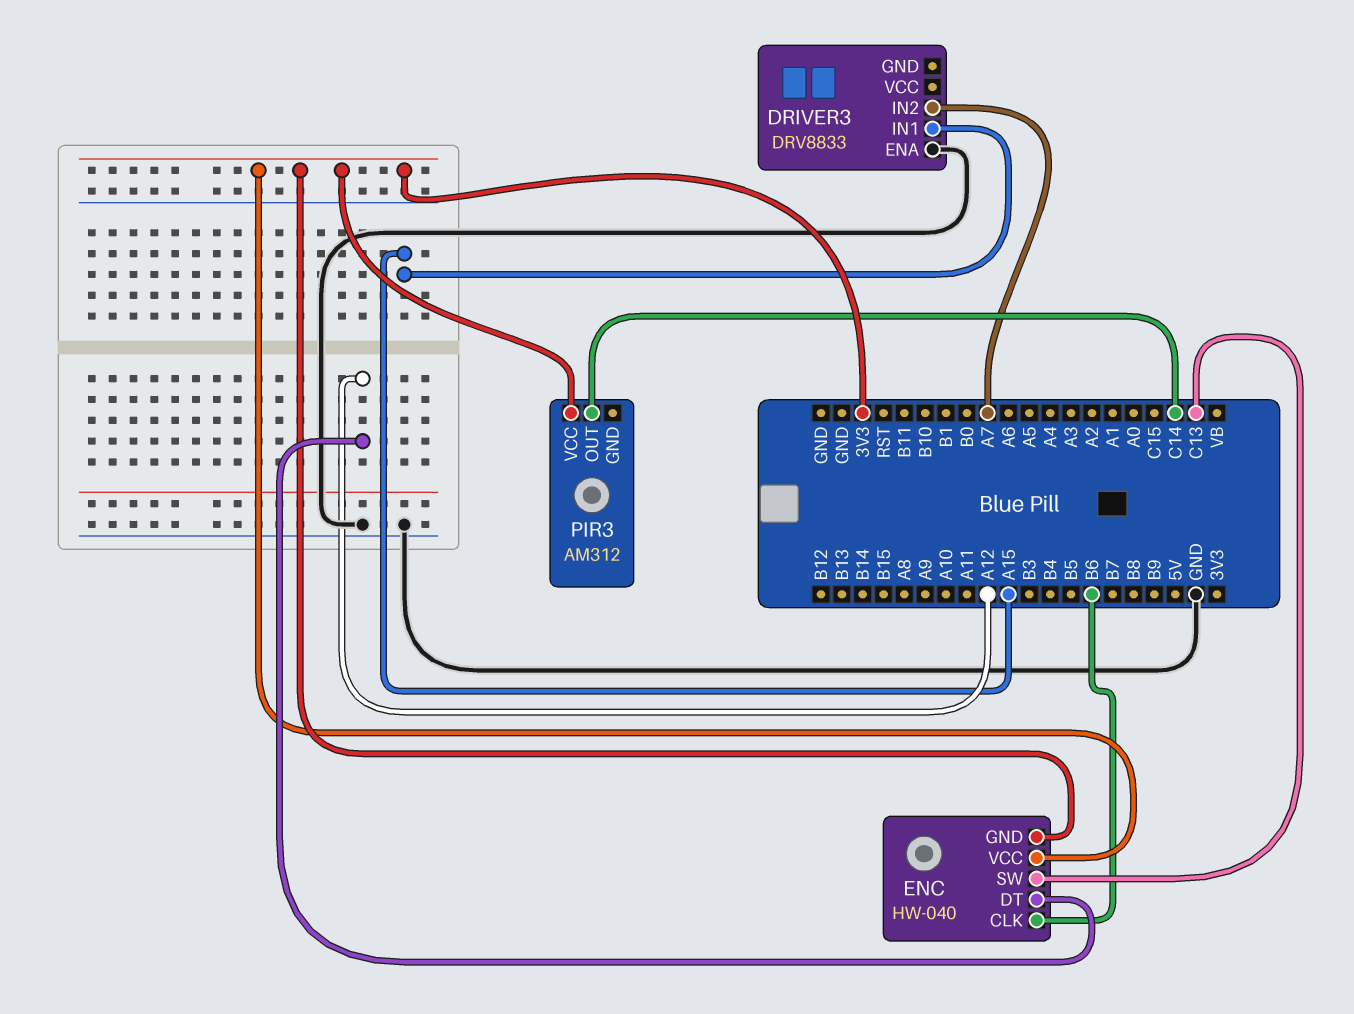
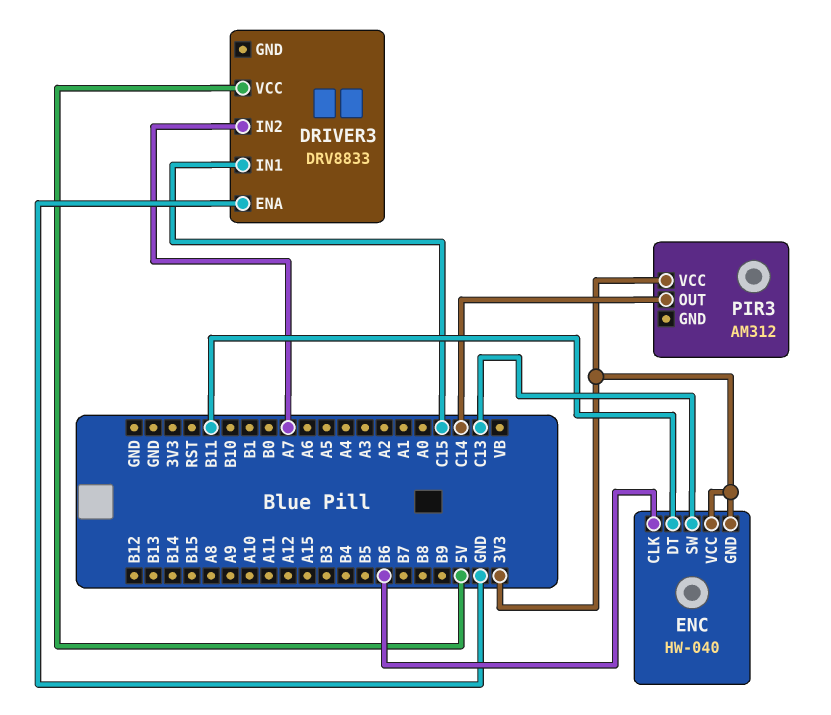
DRIVER3 pin IN1: A15 -> C15
DRIVER3 pin VCC: none -> 5V
ENC pin DT: A12 -> B11

